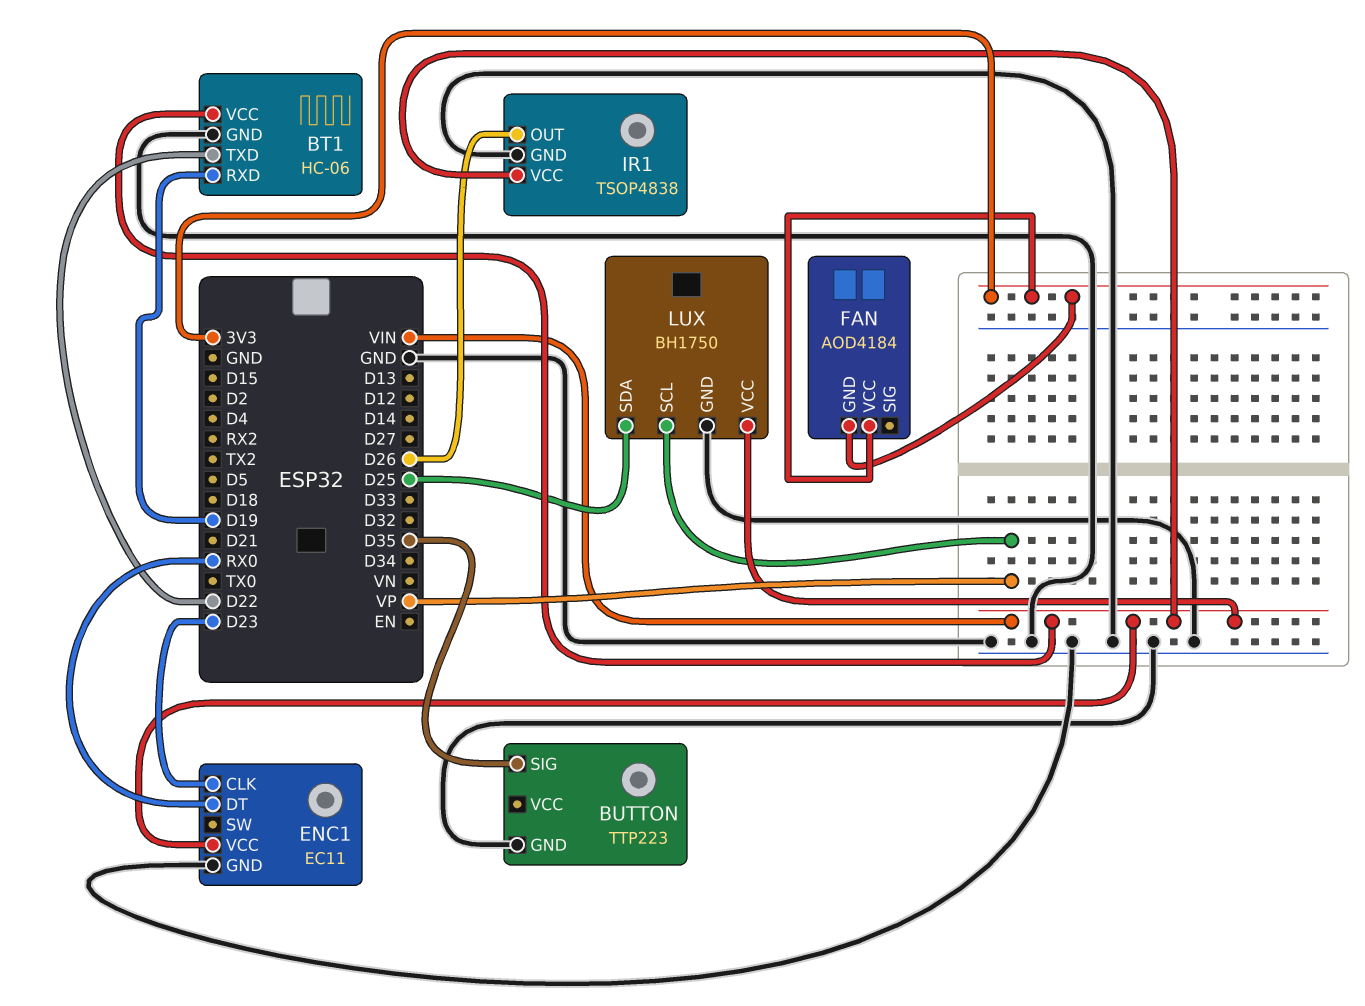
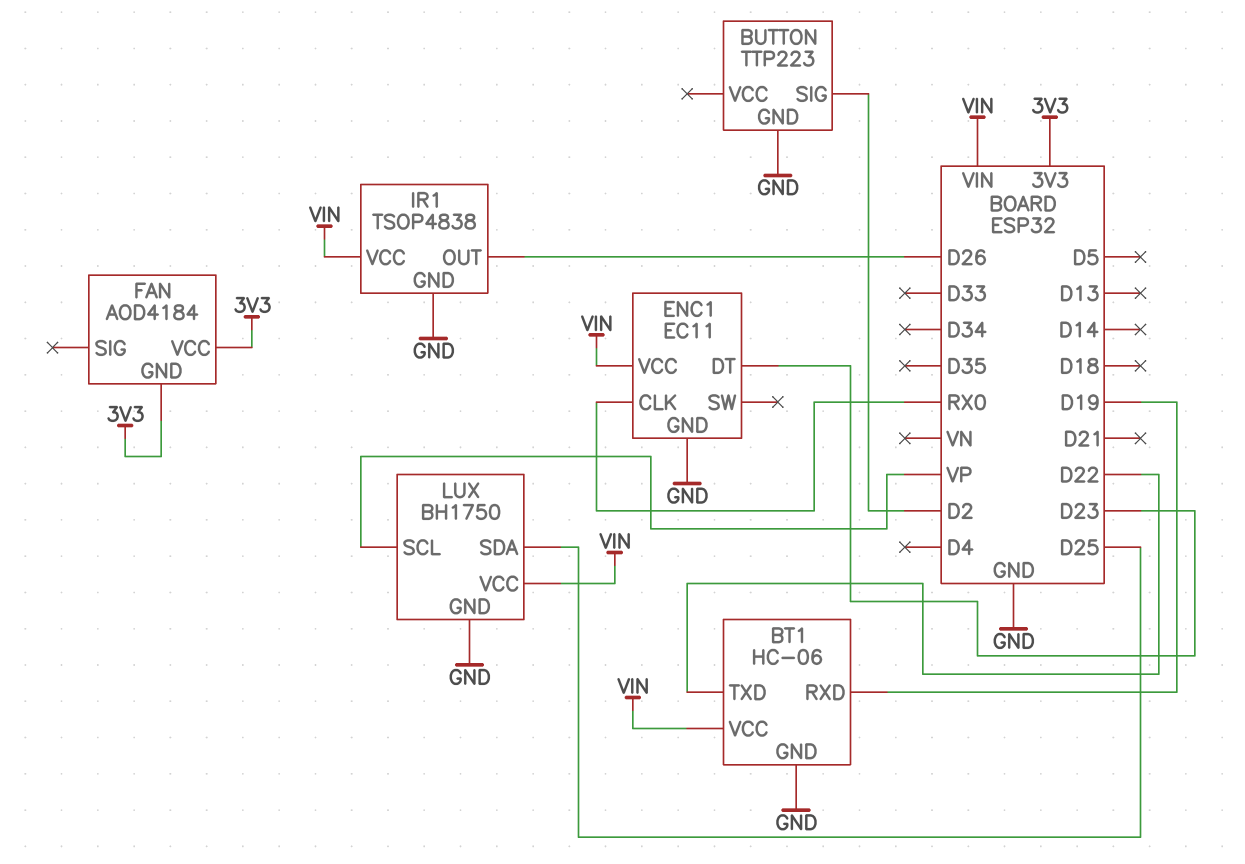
BUTTON pin SIG: D35 -> D2
ENC1 pin CLK: D23 -> RX0
ENC1 pin DT: RX0 -> D23

